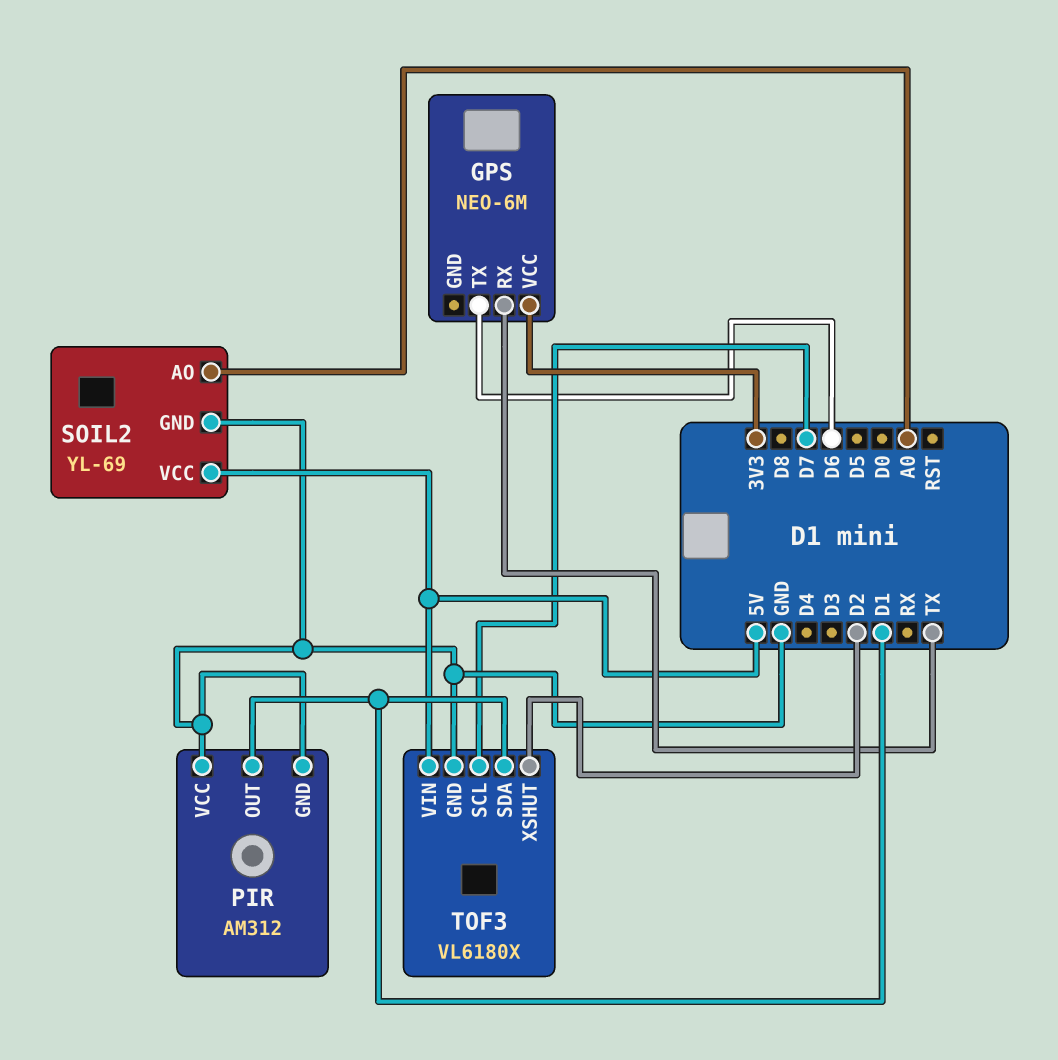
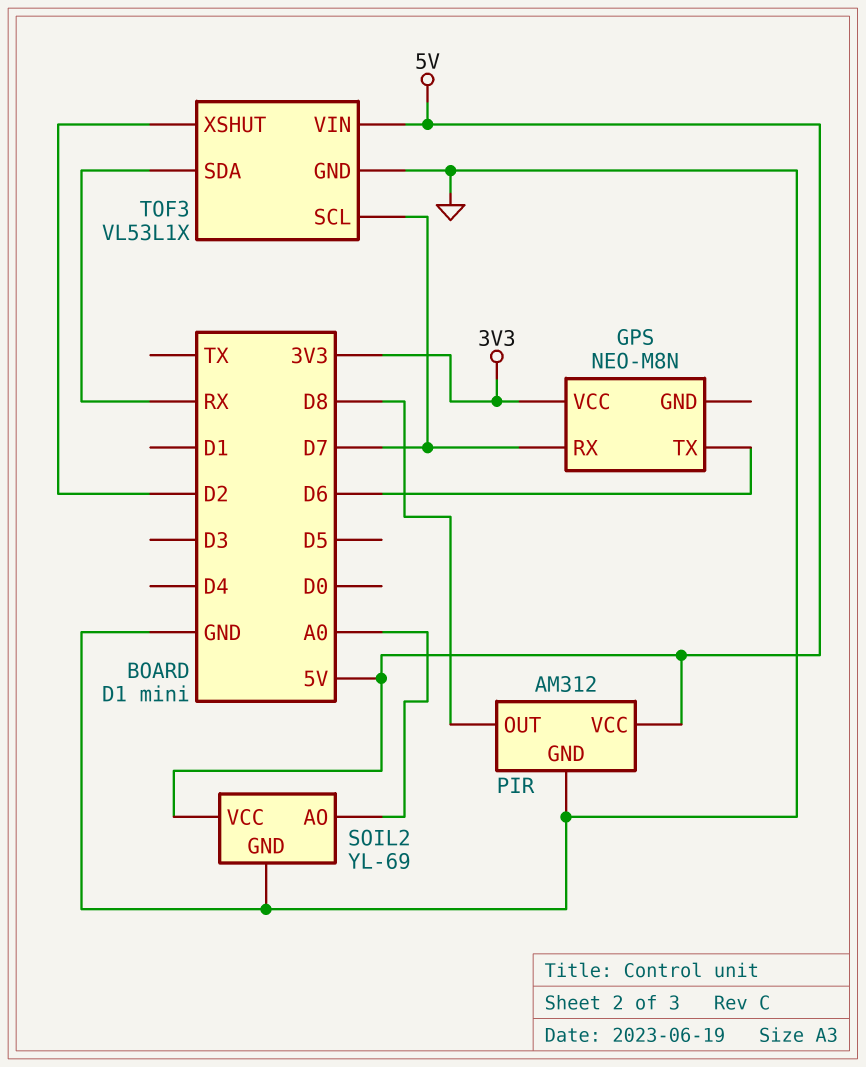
GPS: NEO-6M -> NEO-M8N
GPS pin RX: TX -> D7
PIR pin OUT: D1 -> D8
PIR pin VCC: GND -> 5V
TOF3: VL6180X -> VL53L1X
TOF3 pin SDA: D1 -> RX

